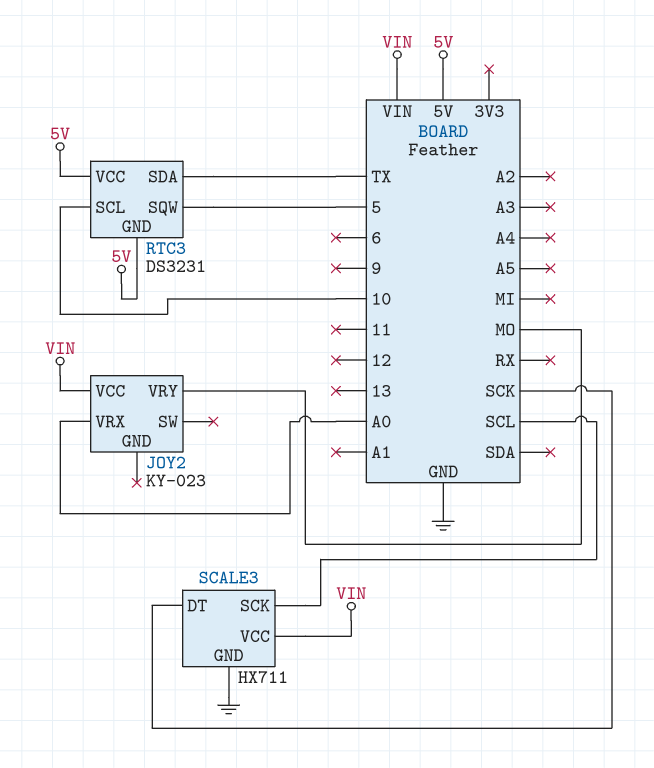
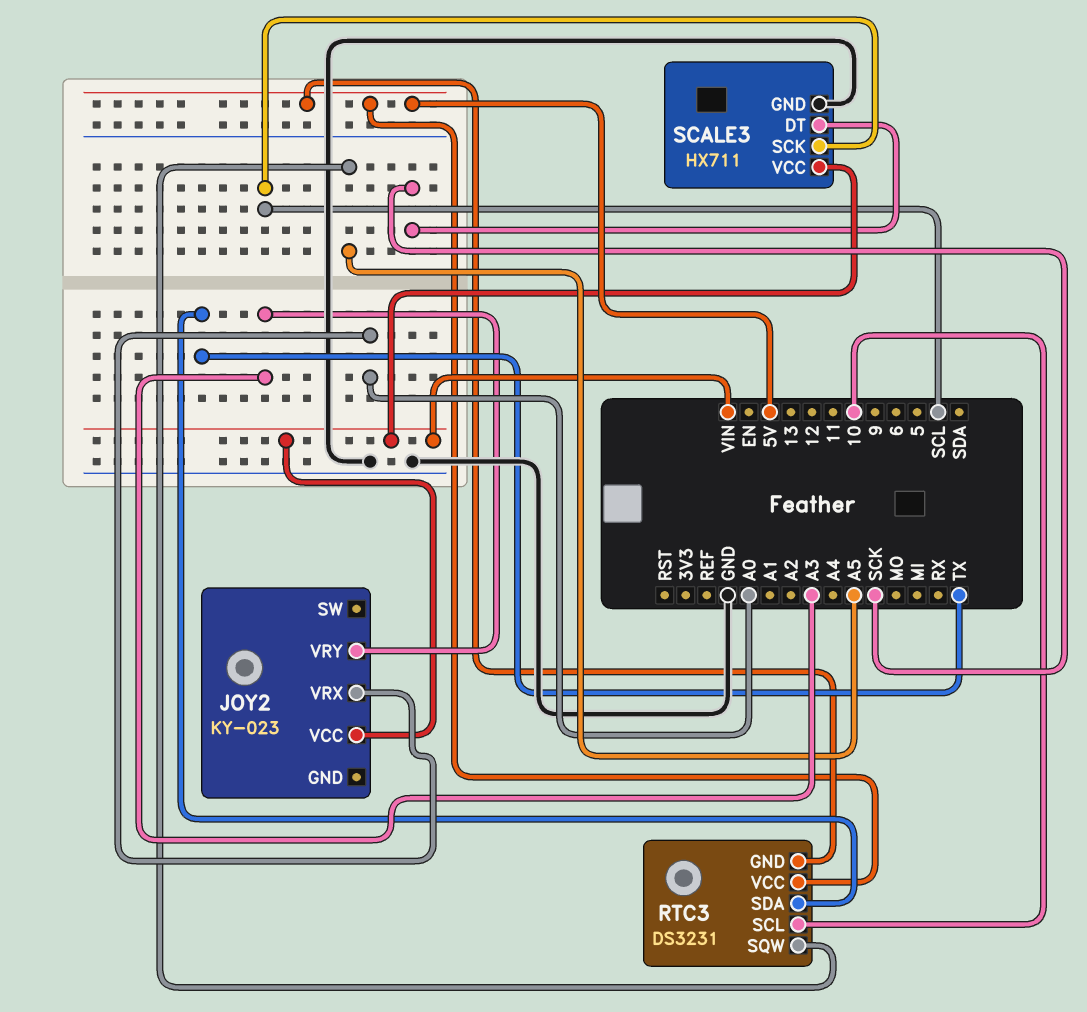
JOY2 pin VRY: MO -> A3
RTC3 pin SQW: 5 -> A5

